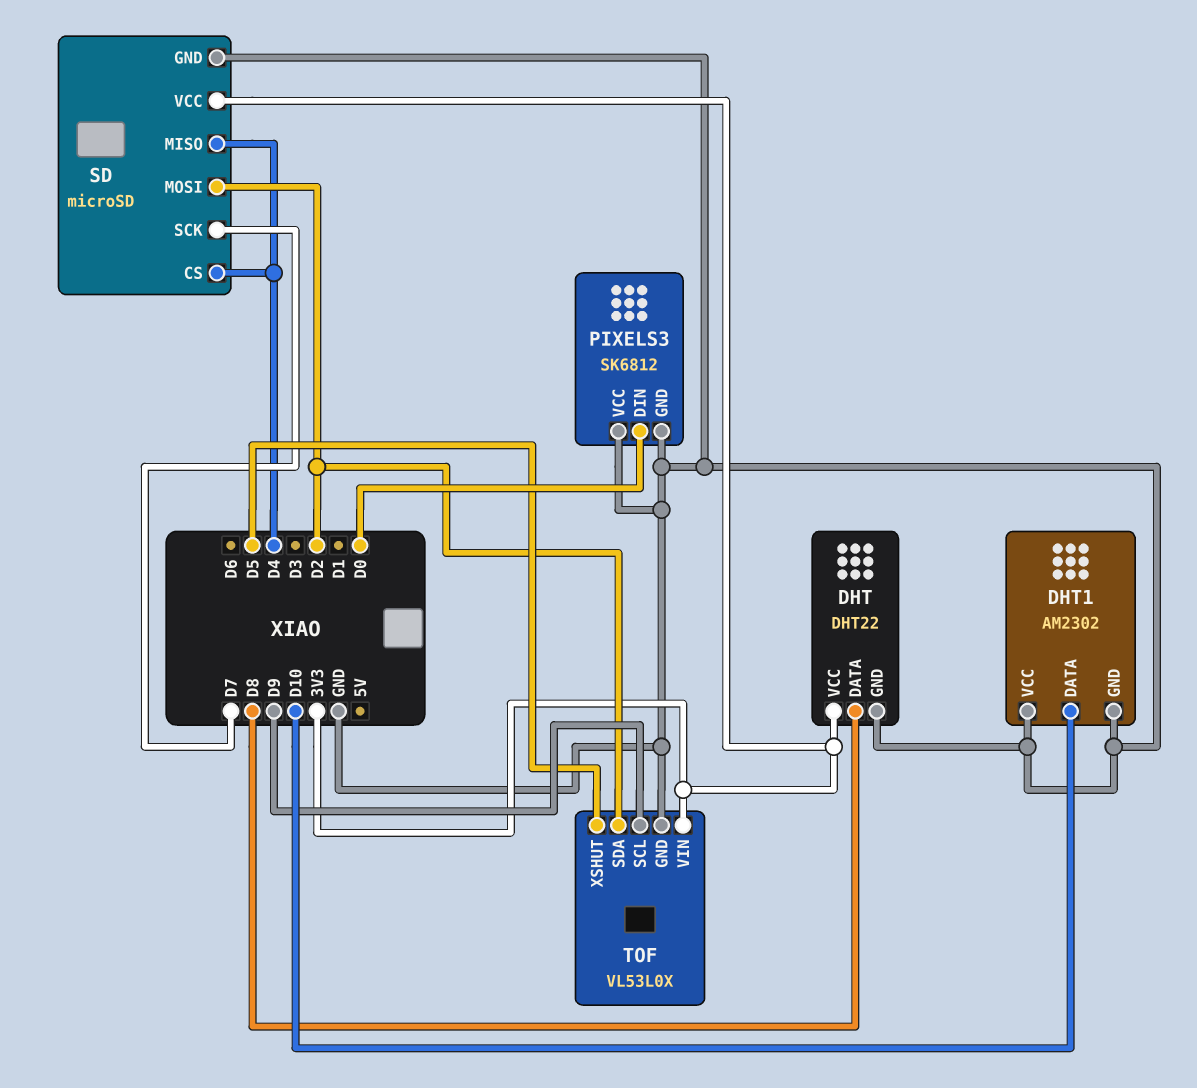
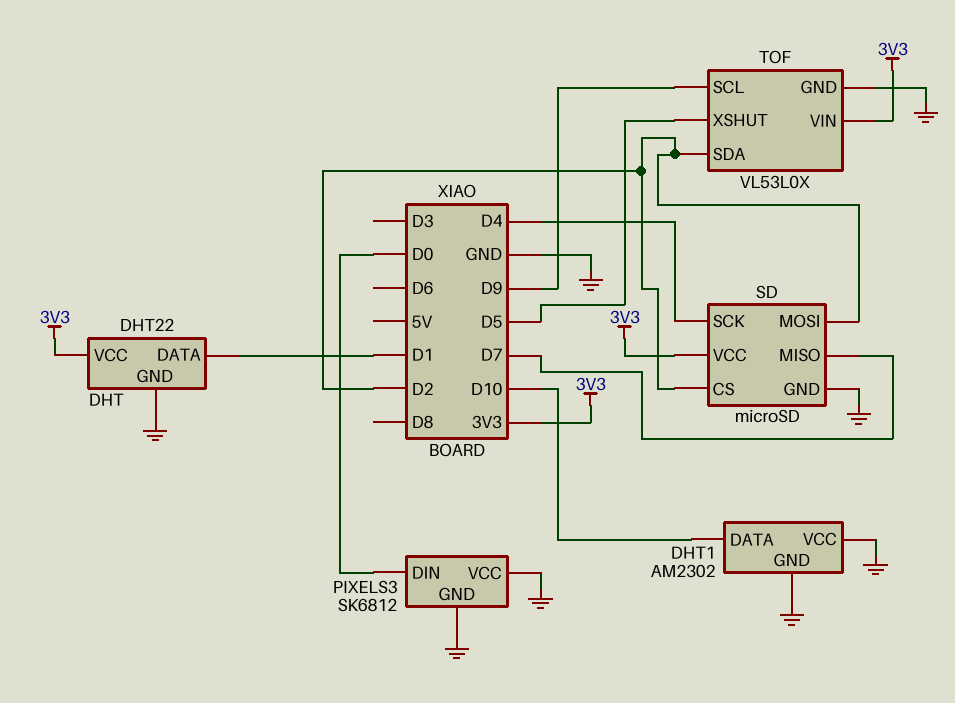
DHT pin DATA: D8 -> D1
SD pin CS: D4 -> D2
SD pin MISO: D4 -> D7
SD pin SCK: D7 -> D4

